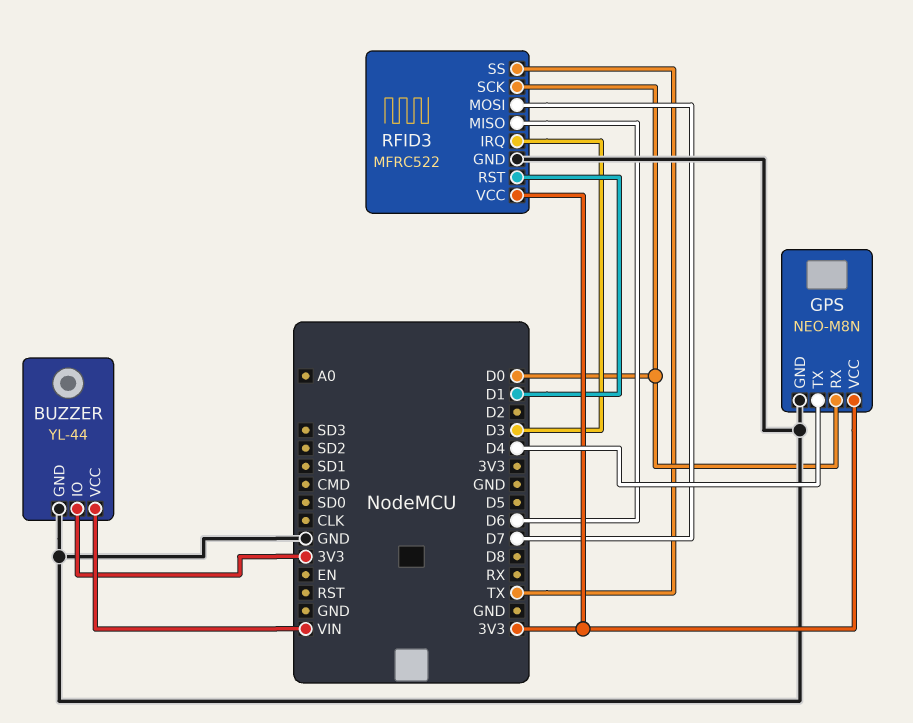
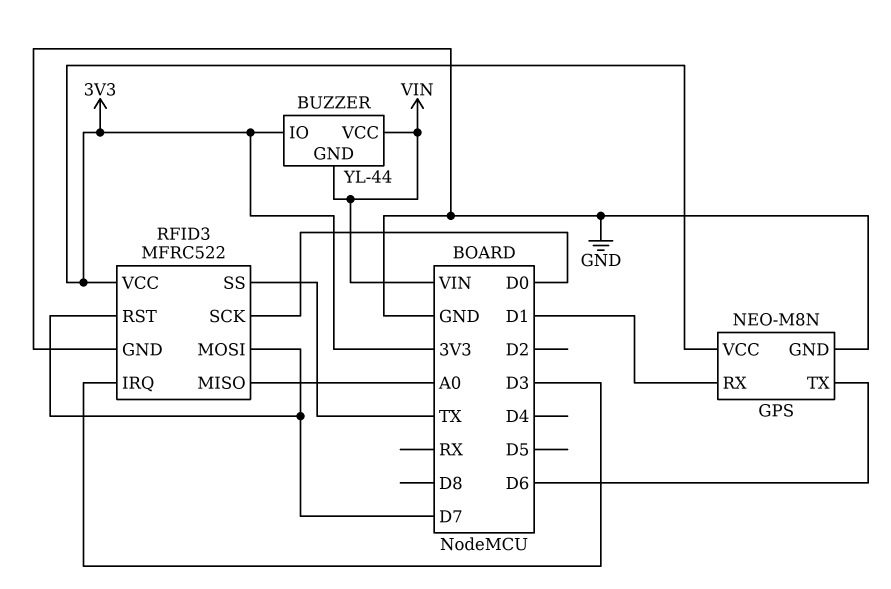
BUZZER pin GND: GND -> VIN
GPS pin RX: D0 -> D1
GPS pin TX: D4 -> D6
RFID3 pin MISO: D6 -> A0
RFID3 pin RST: D1 -> D7

